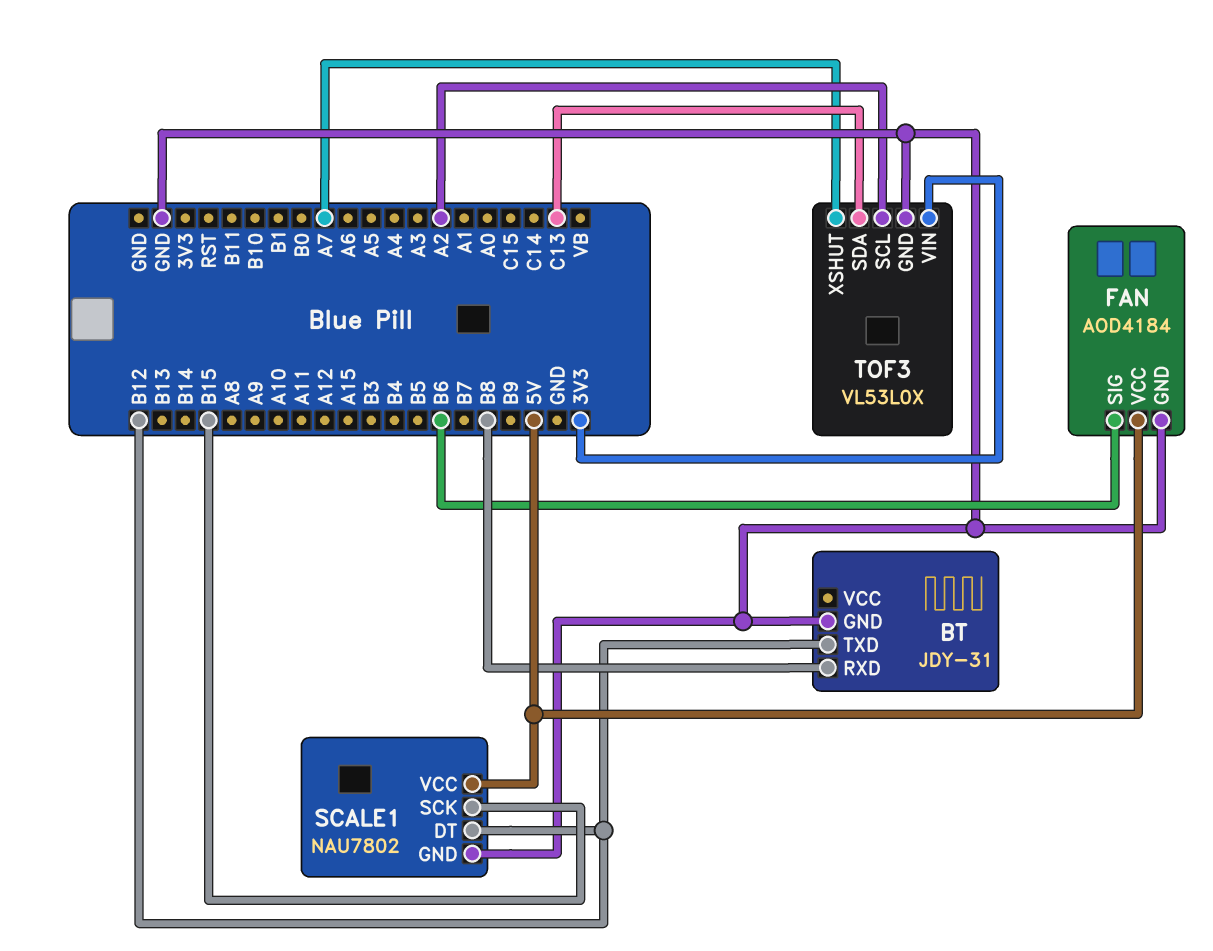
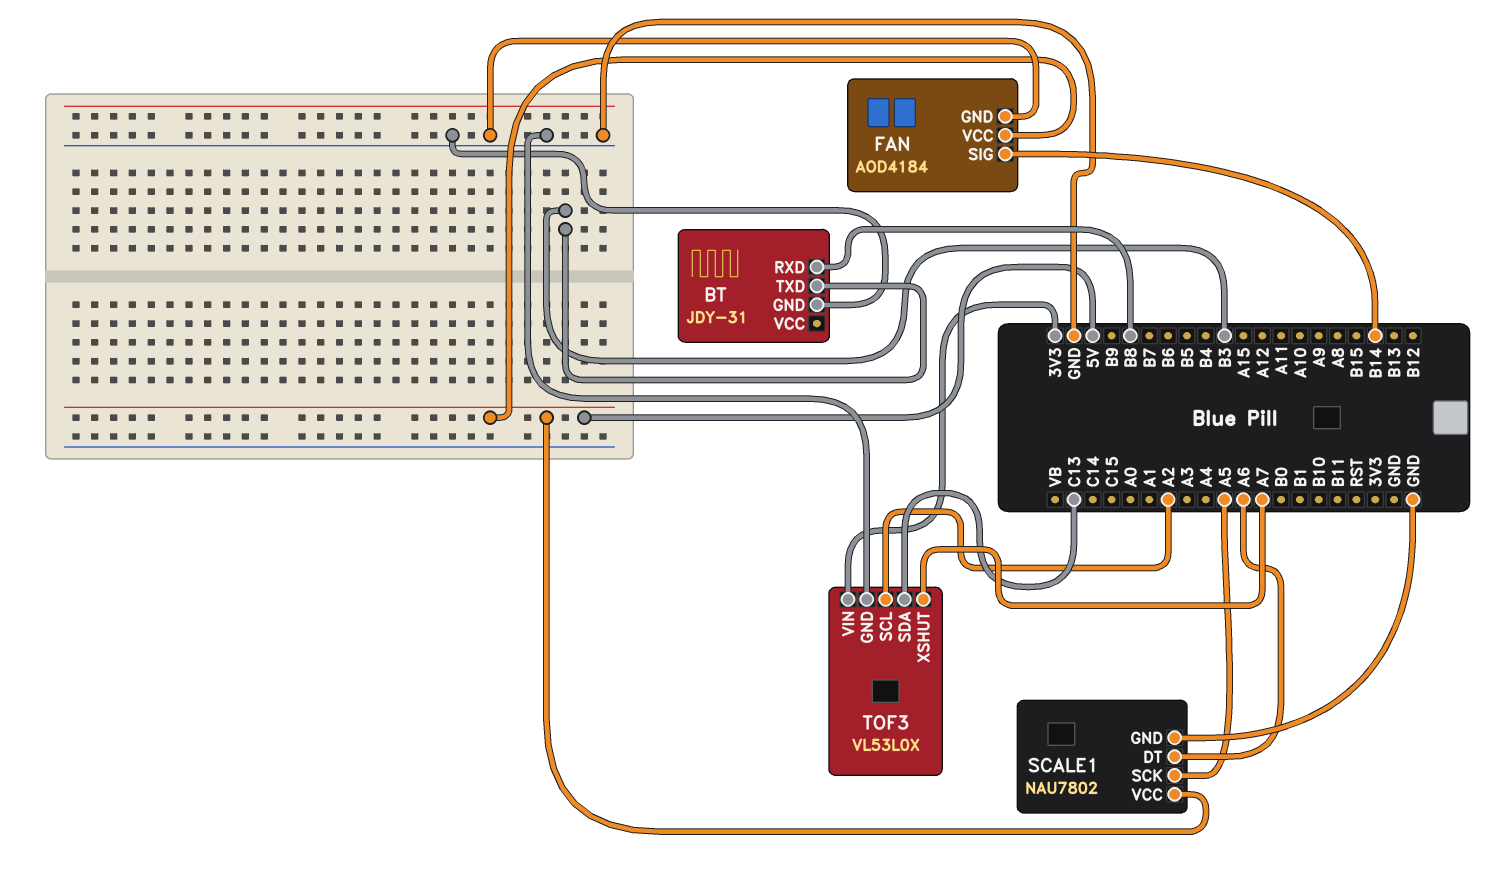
BT pin TXD: B12 -> B3
FAN pin SIG: B6 -> B14
SCALE1 pin DT: B12 -> A6
SCALE1 pin SCK: B15 -> A5

